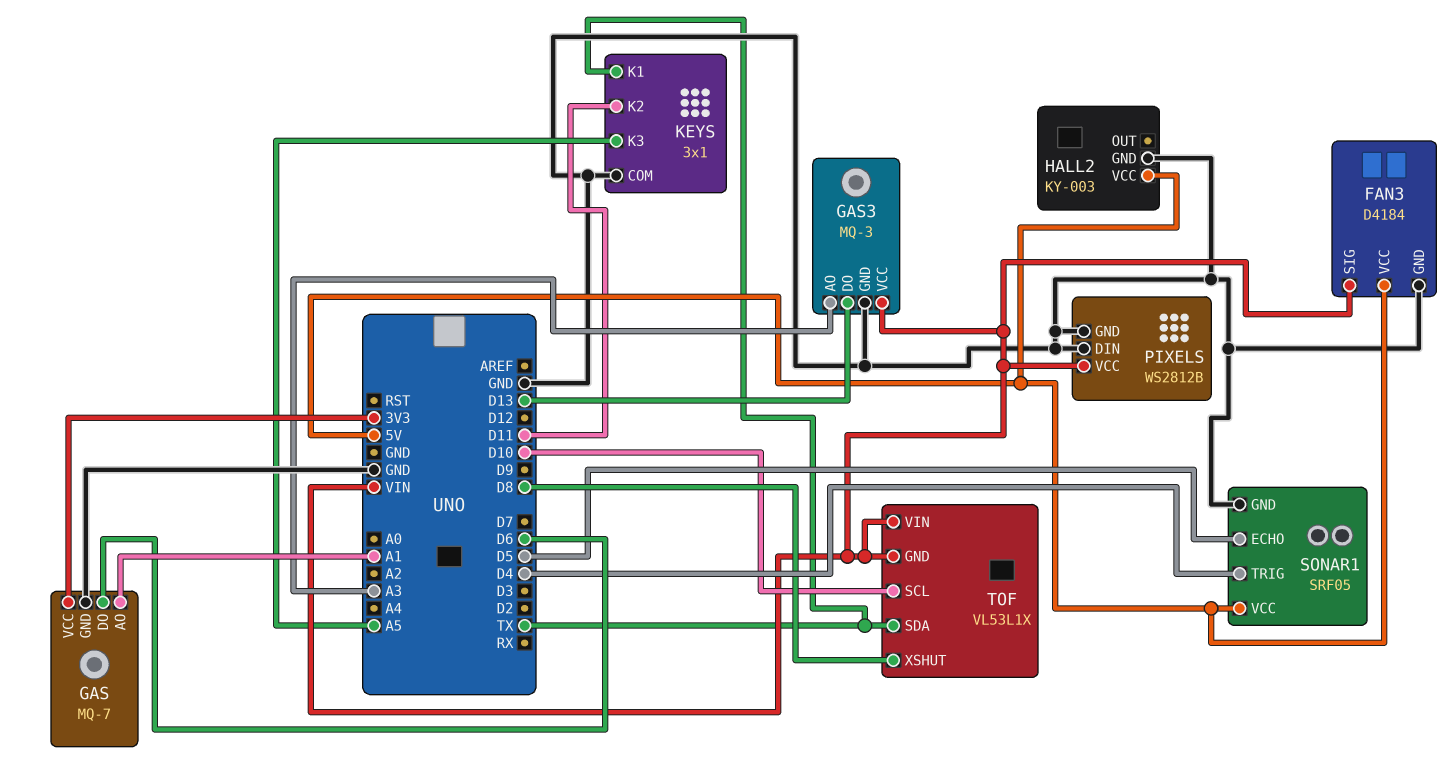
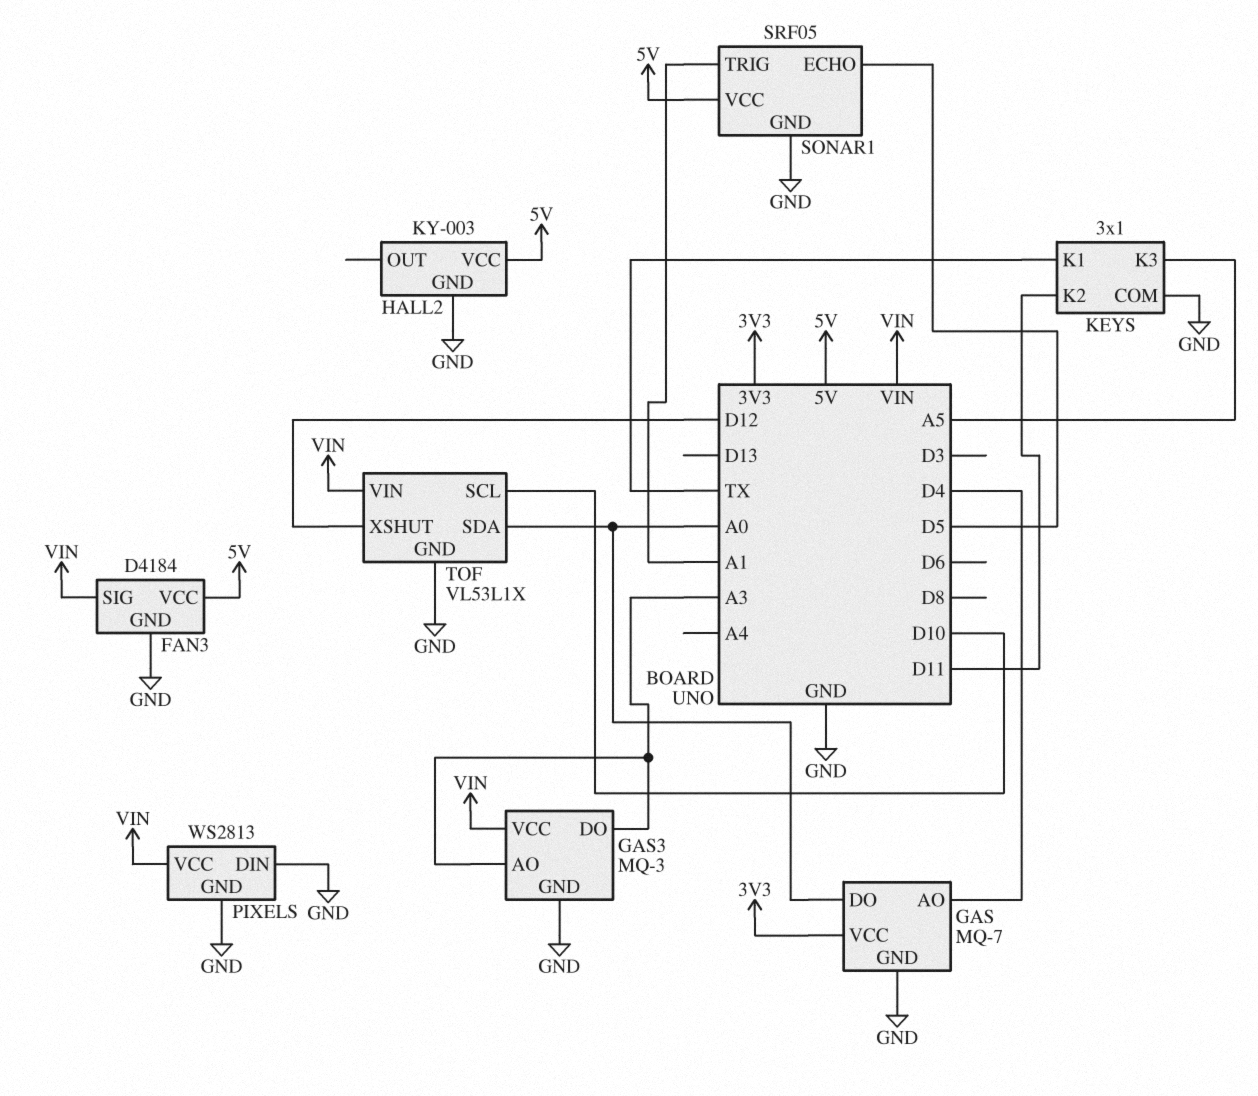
GAS pin AO: A1 -> D4
GAS pin DO: D6 -> A0
GAS3 pin DO: D13 -> A3
PIXELS: WS2812B -> WS2813
SONAR1 pin TRIG: D4 -> A1
TOF pin GND: VIN -> GND
TOF pin SDA: TX -> A0
TOF pin XSHUT: D8 -> D12

